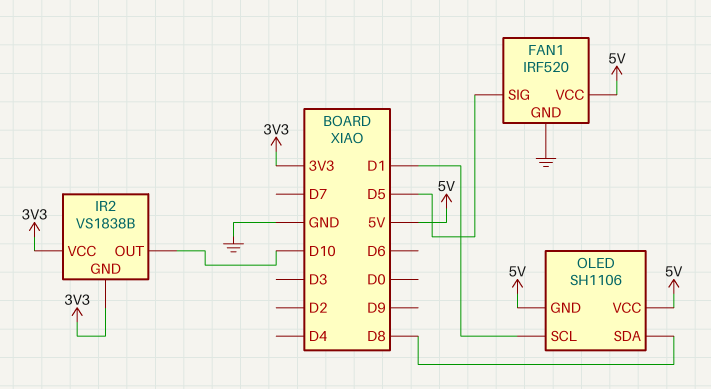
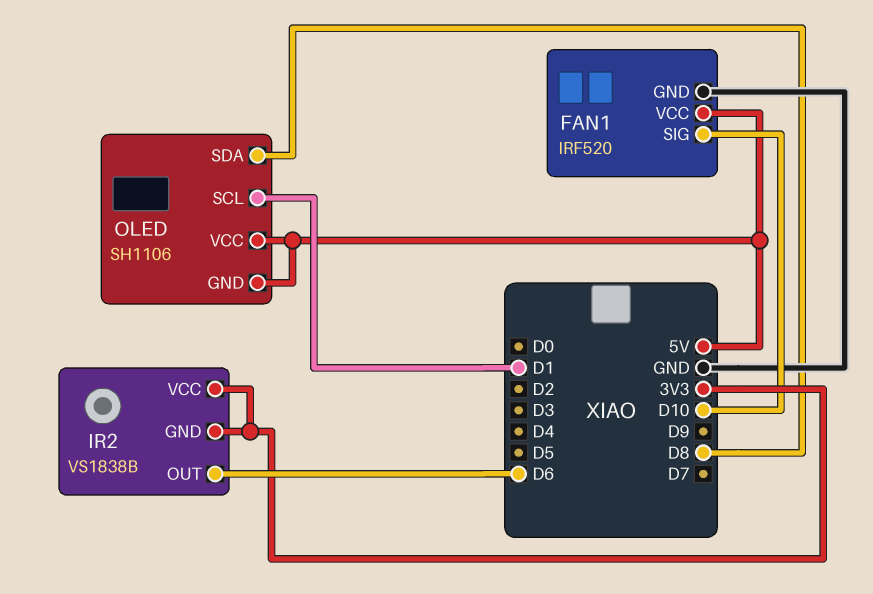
FAN1 pin SIG: D5 -> D10
IR2 pin OUT: D10 -> D6

